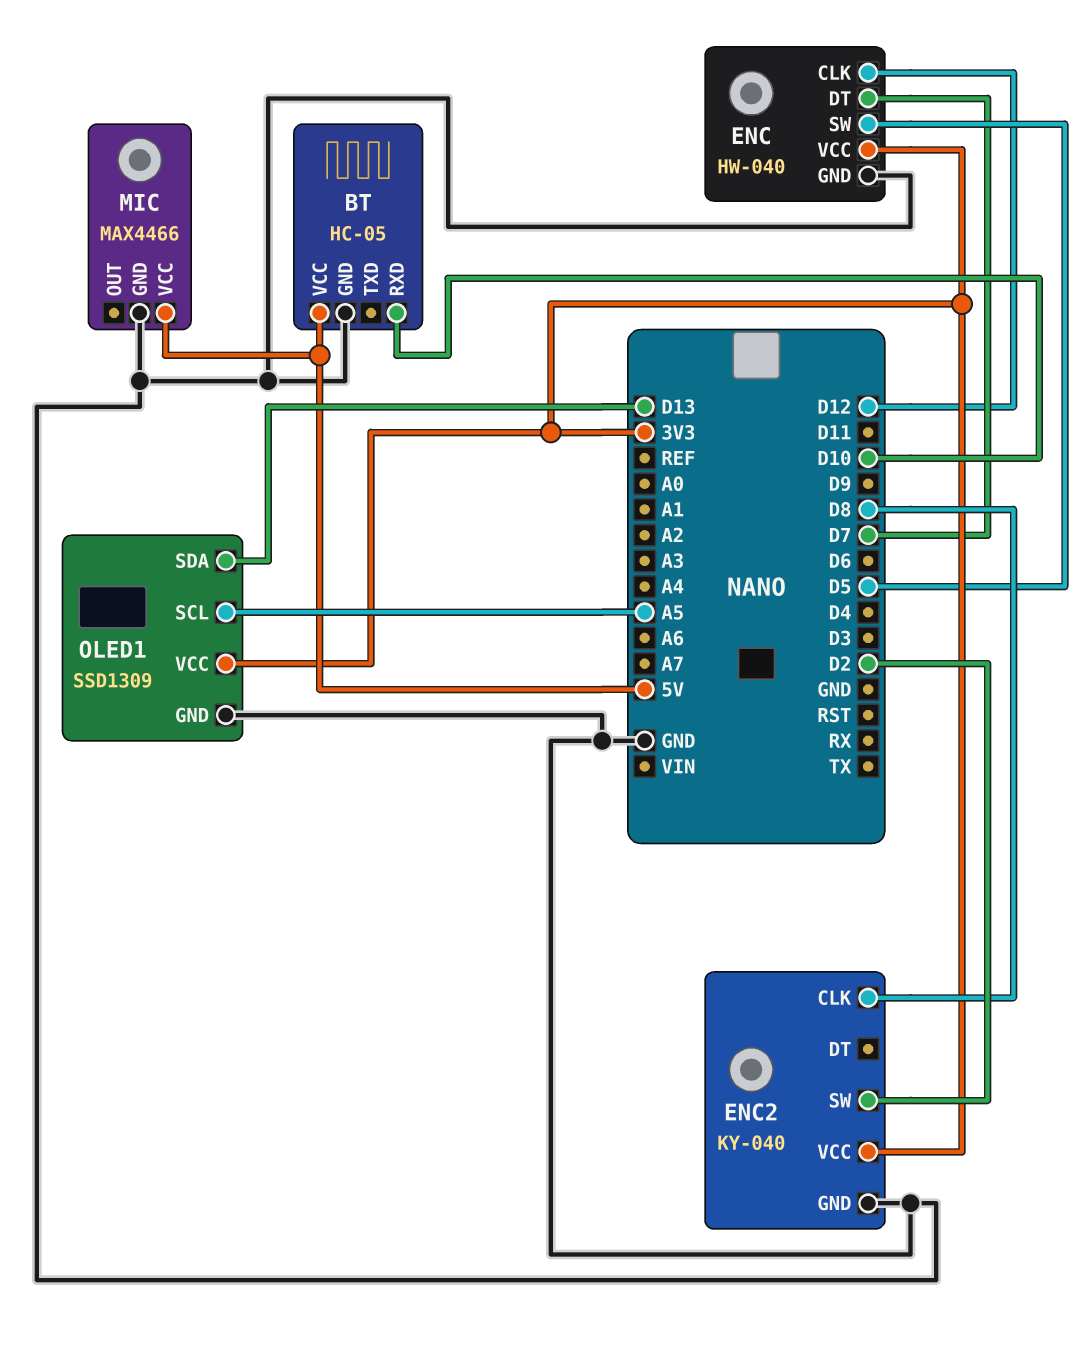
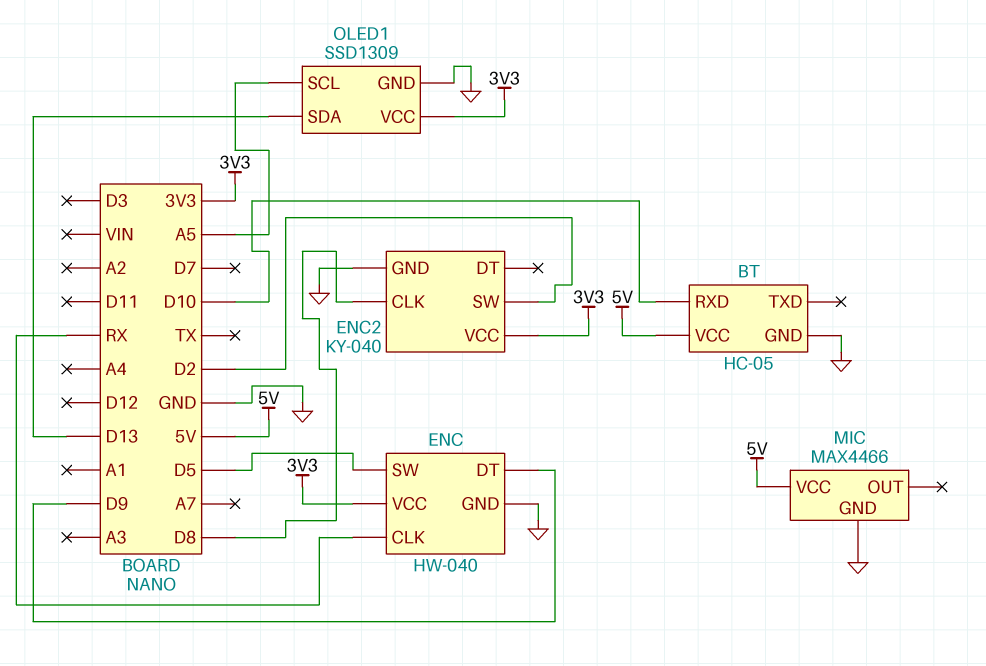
ENC pin CLK: D12 -> RX
ENC pin DT: D7 -> D9

